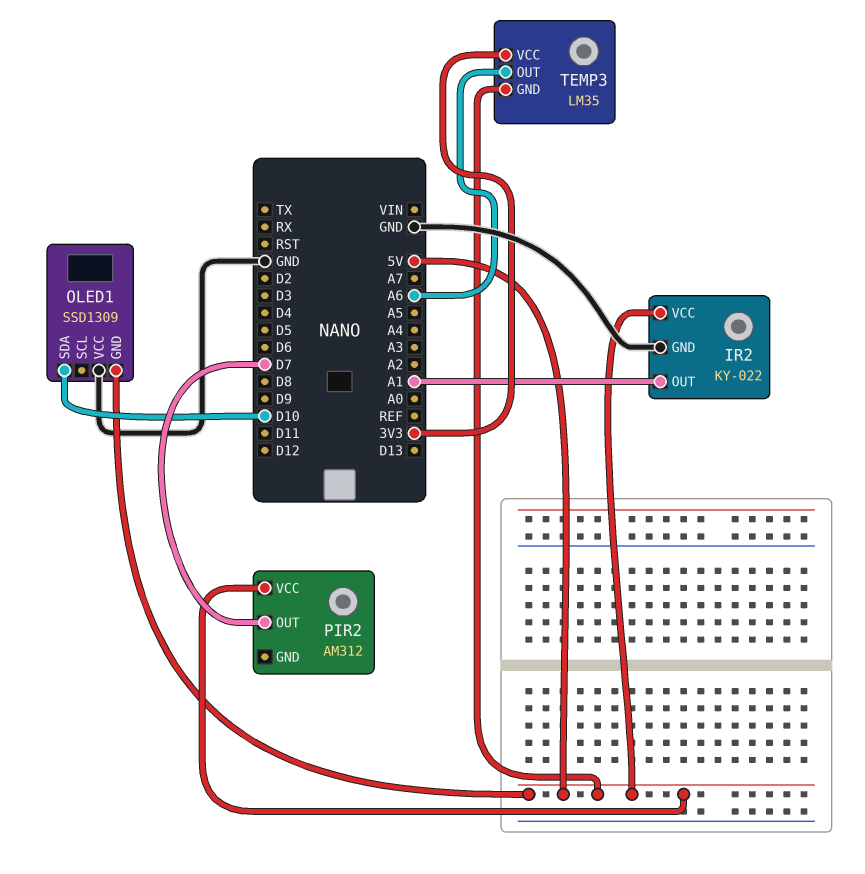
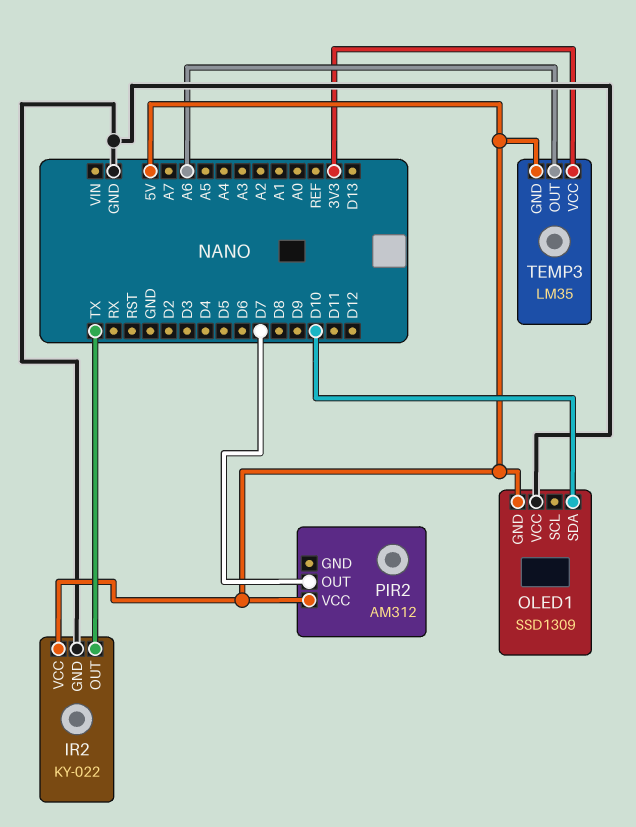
IR2 pin OUT: A1 -> TX

